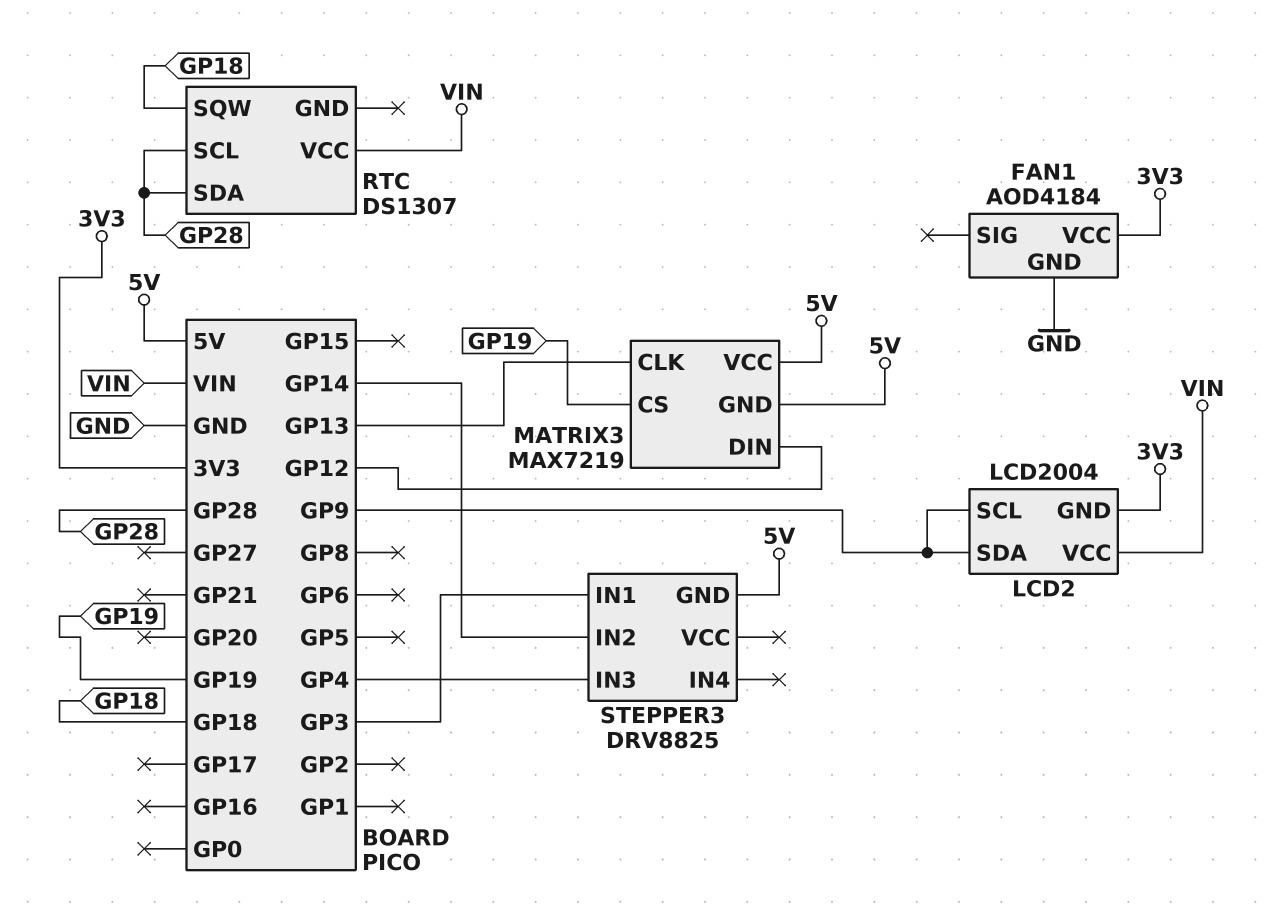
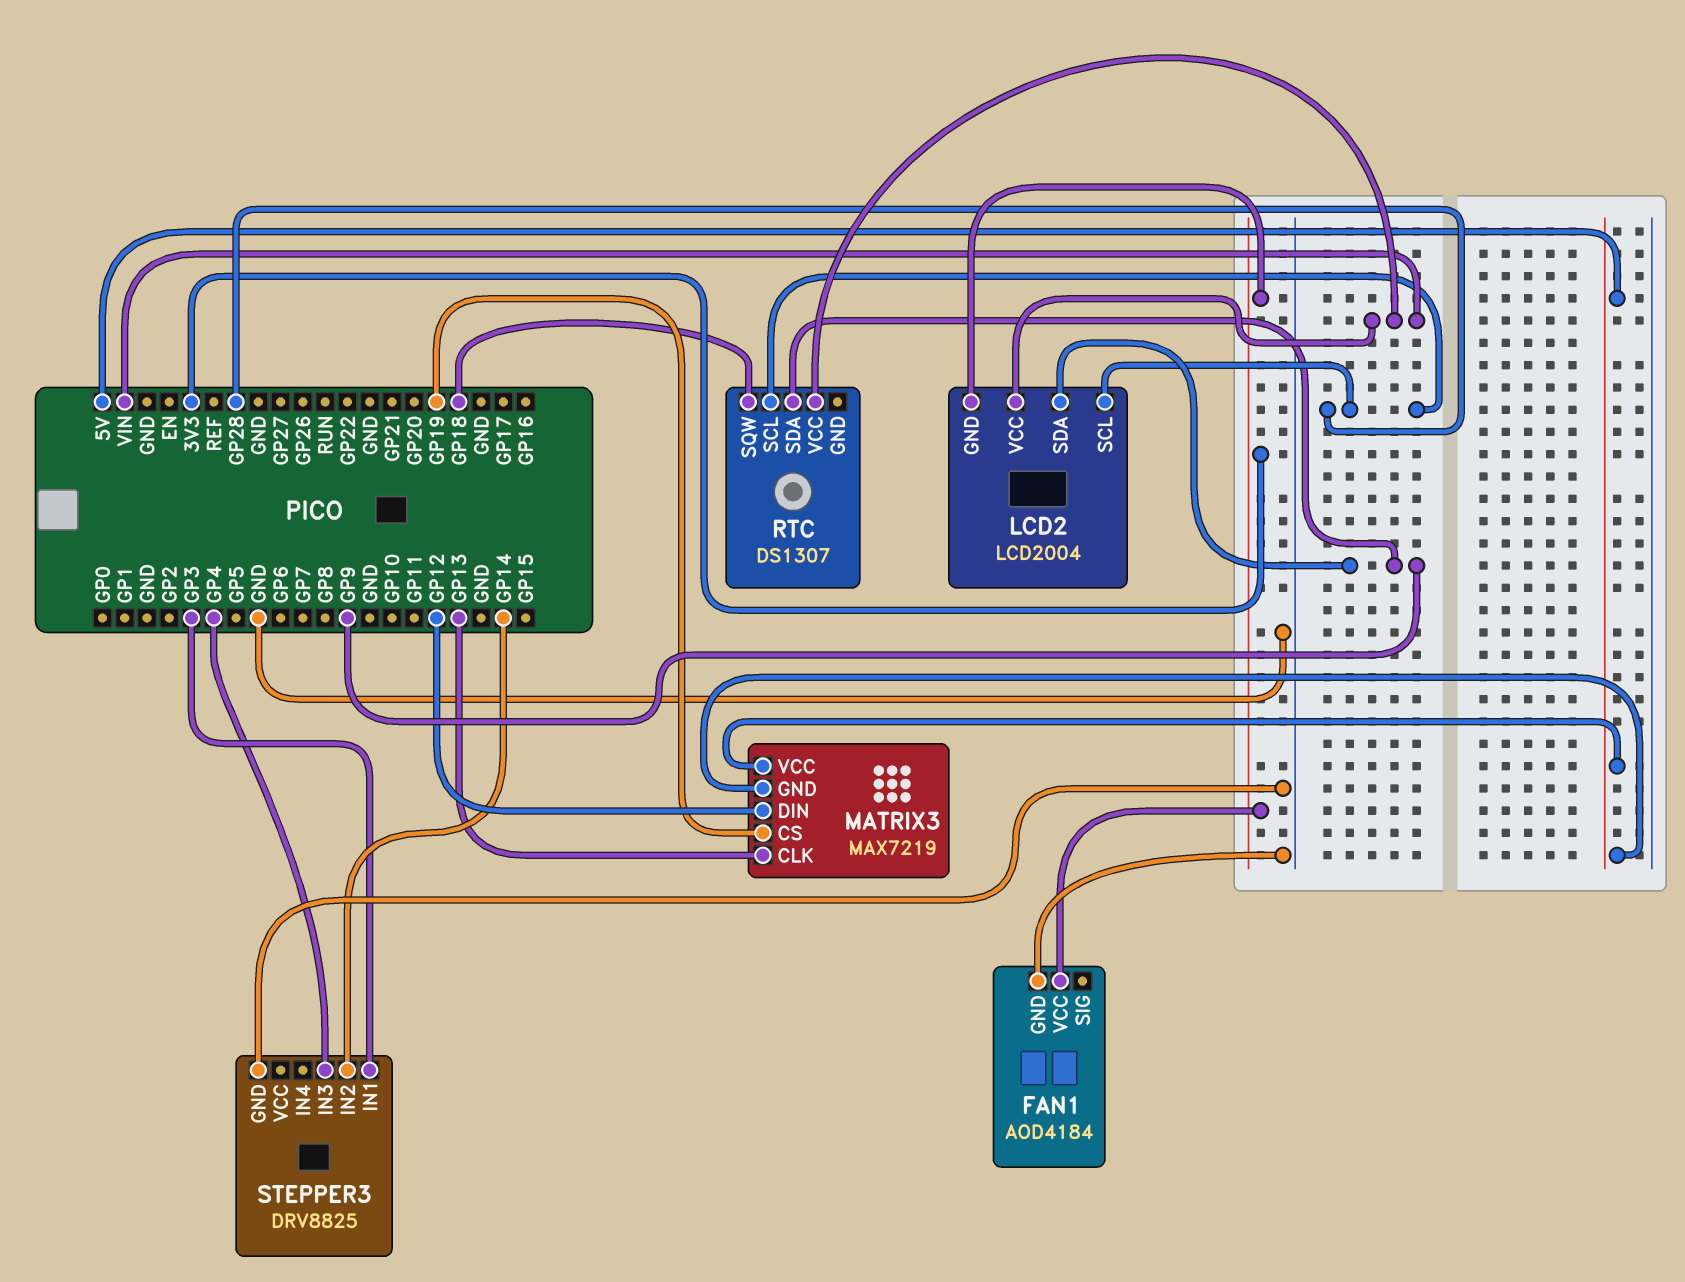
LCD2 pin SCL: GP9 -> GP28
RTC pin SDA: GP28 -> GP9
STEPPER3 pin GND: 5V -> GND

